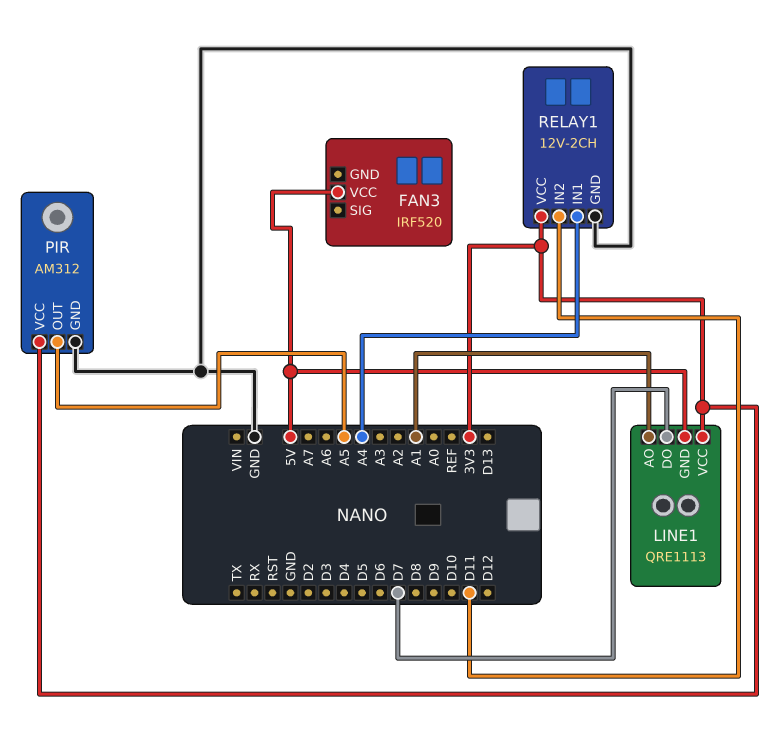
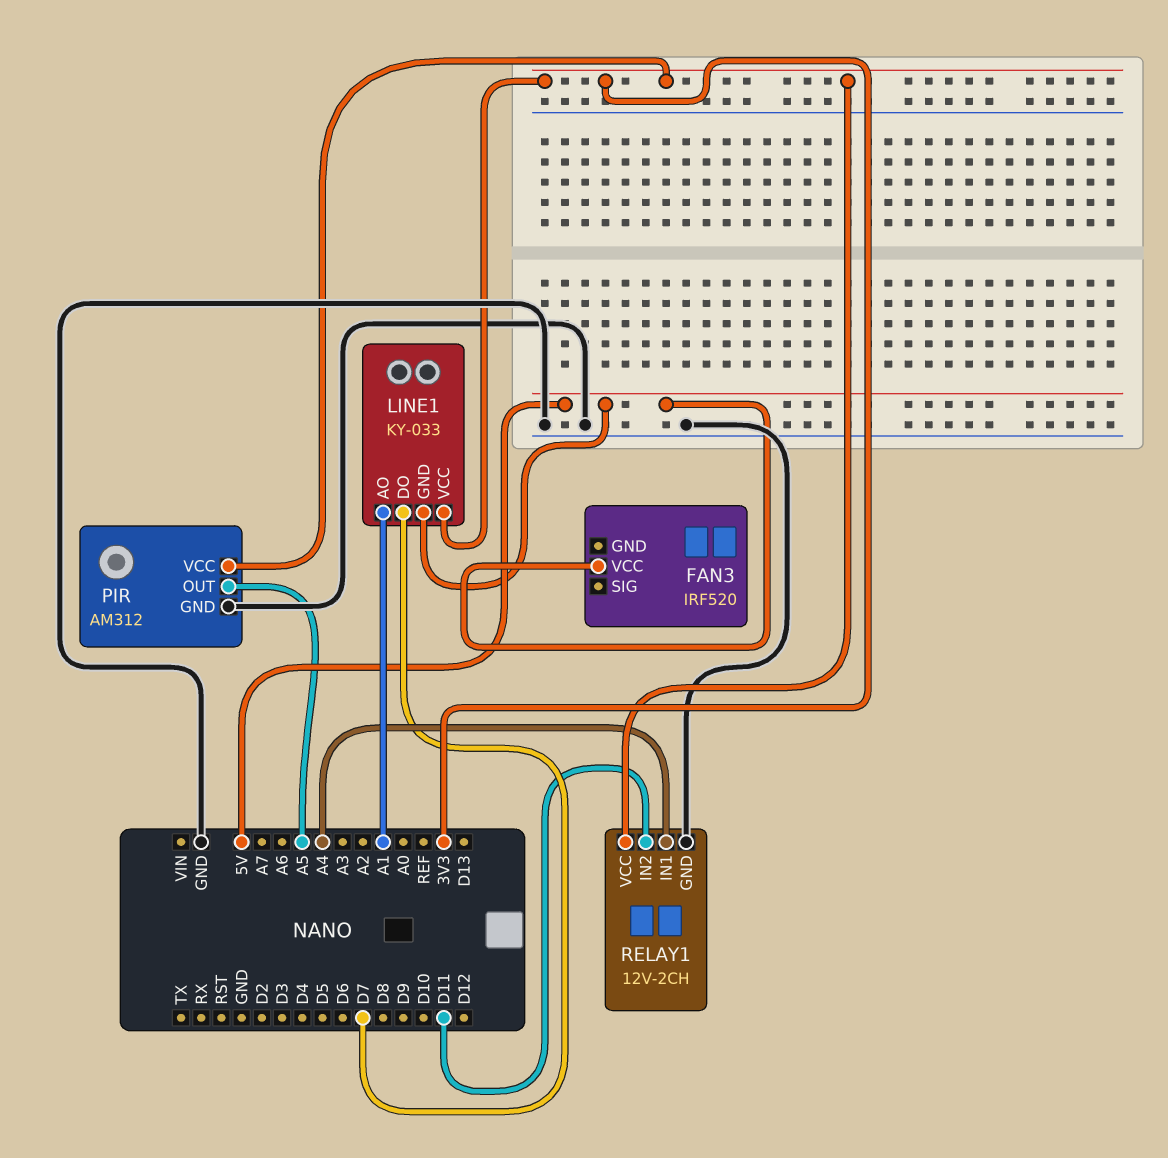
LINE1: QRE1113 -> KY-033

